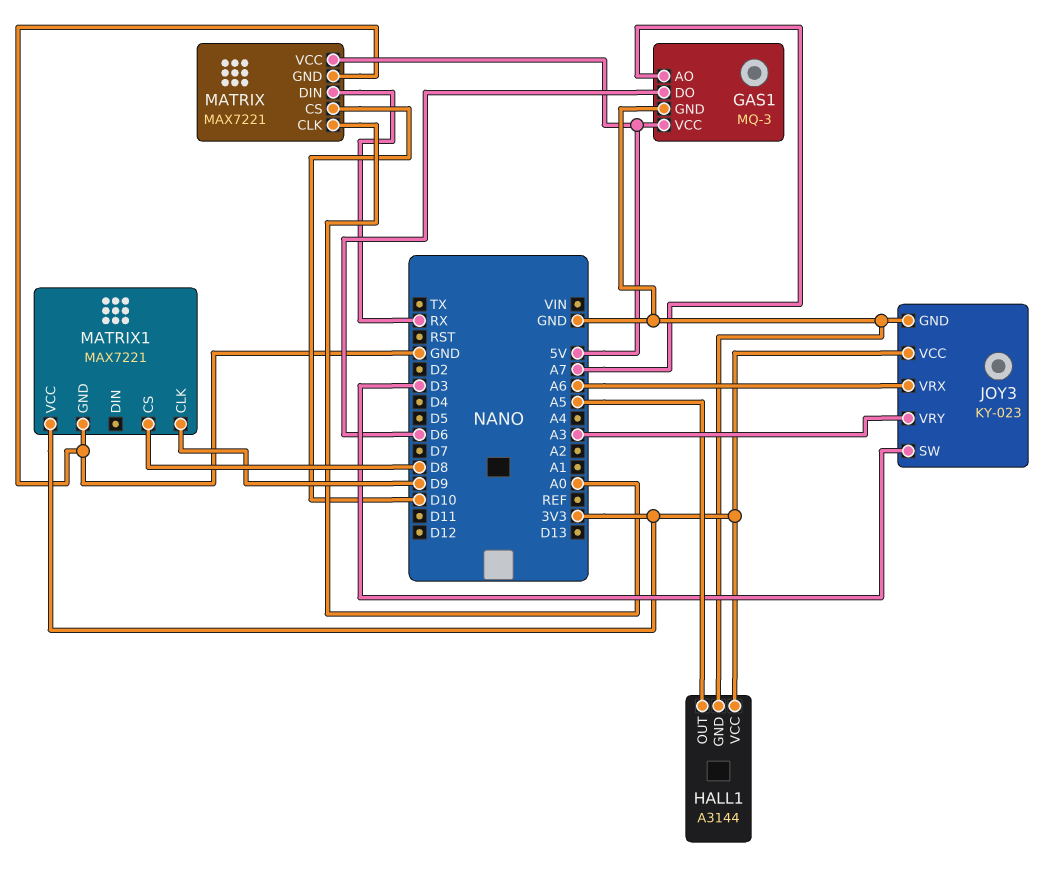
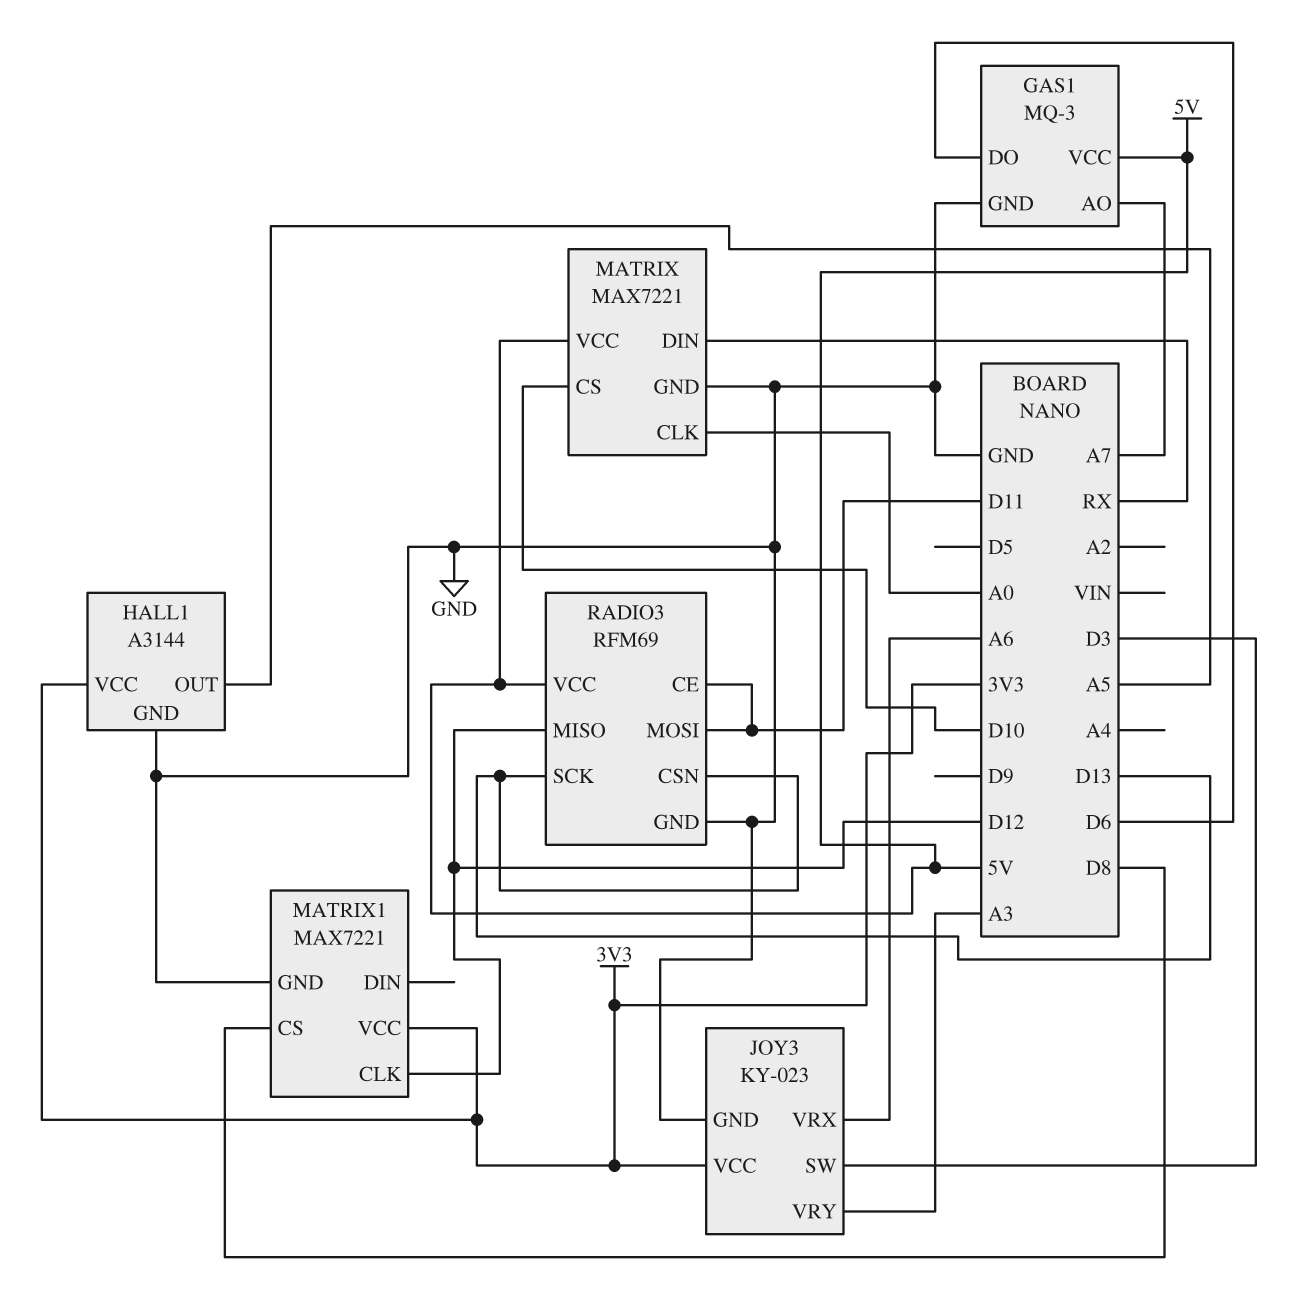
MATRIX1 pin CLK: D9 -> D12
RADIO3: none -> RFM69
RADIO3 pin CE: none -> D11
RADIO3 pin CSN: none -> D13
RADIO3 pin GND: none -> GND
RADIO3 pin MISO: none -> D12
RADIO3 pin MOSI: none -> D11
RADIO3 pin SCK: none -> D13
RADIO3 pin VCC: none -> 5V

